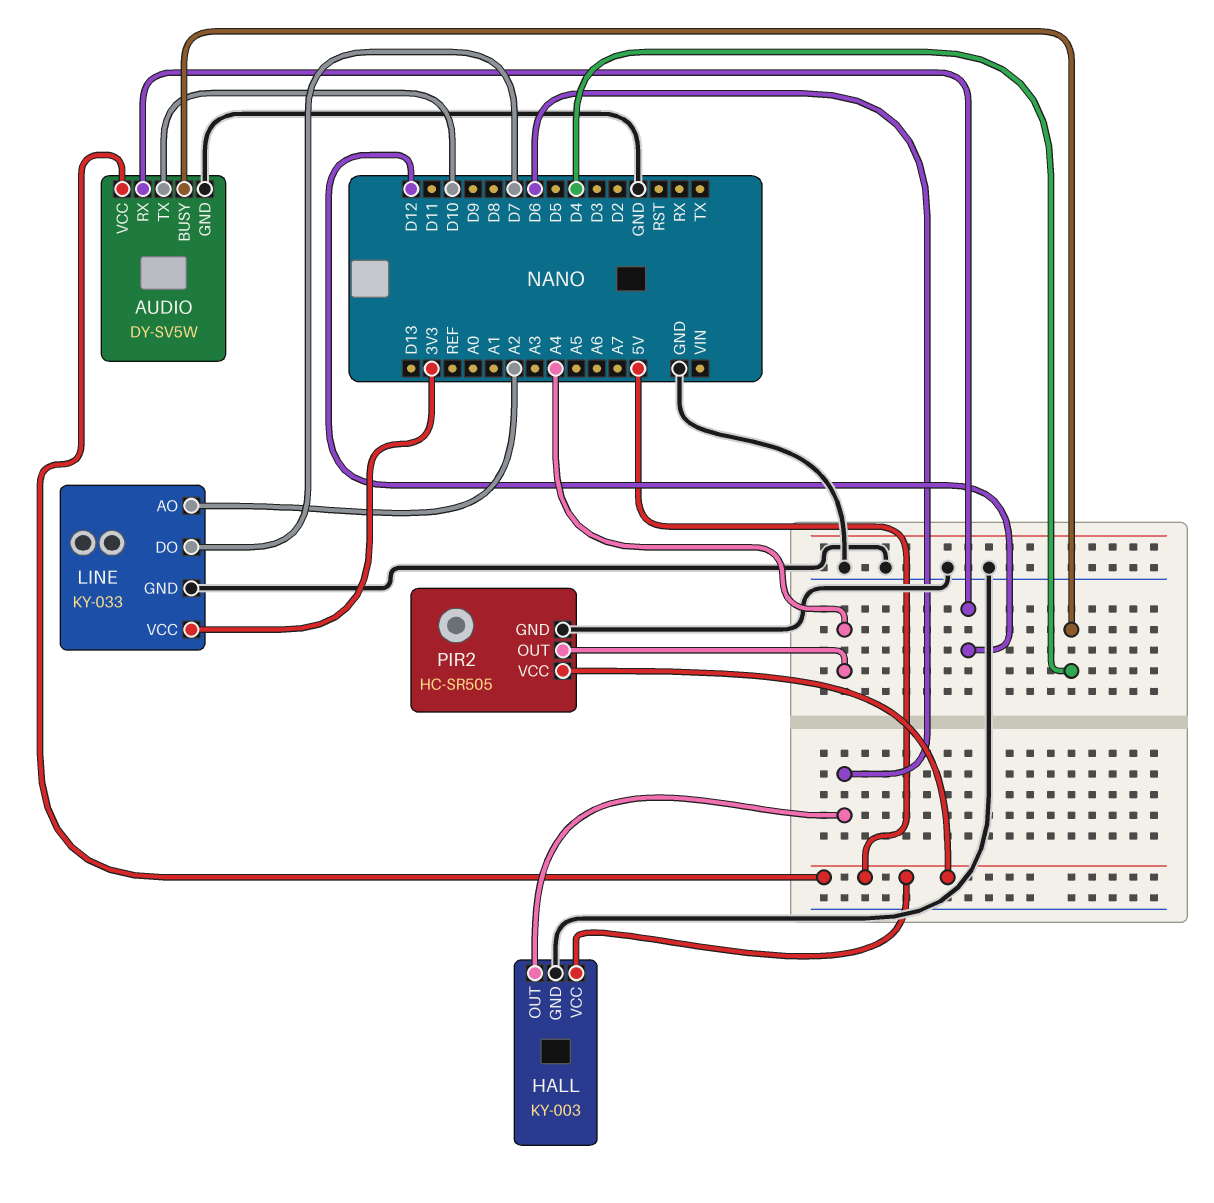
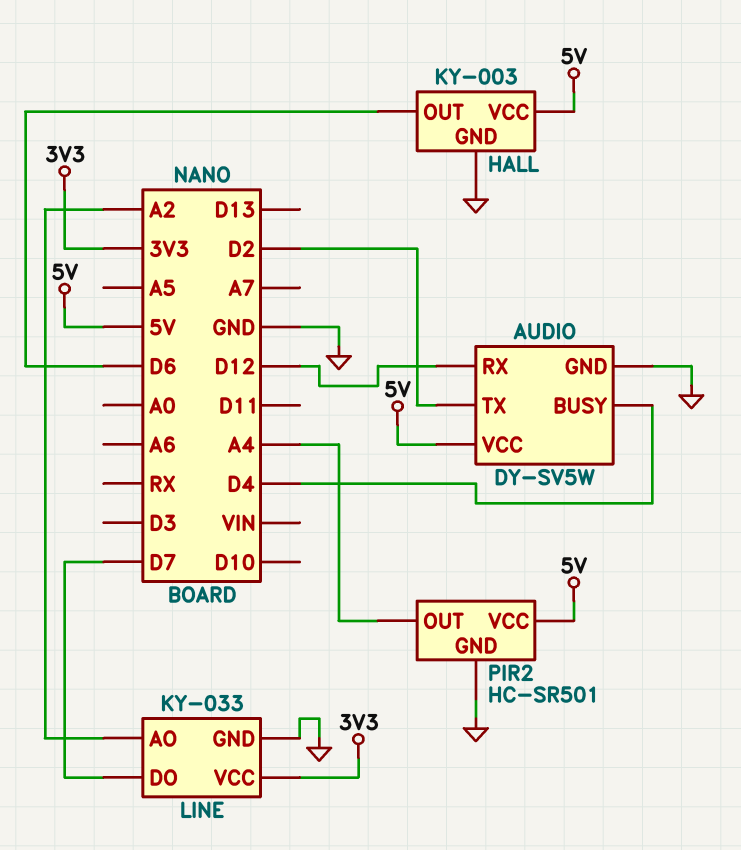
AUDIO pin TX: D10 -> D2
PIR2: HC-SR505 -> HC-SR501

